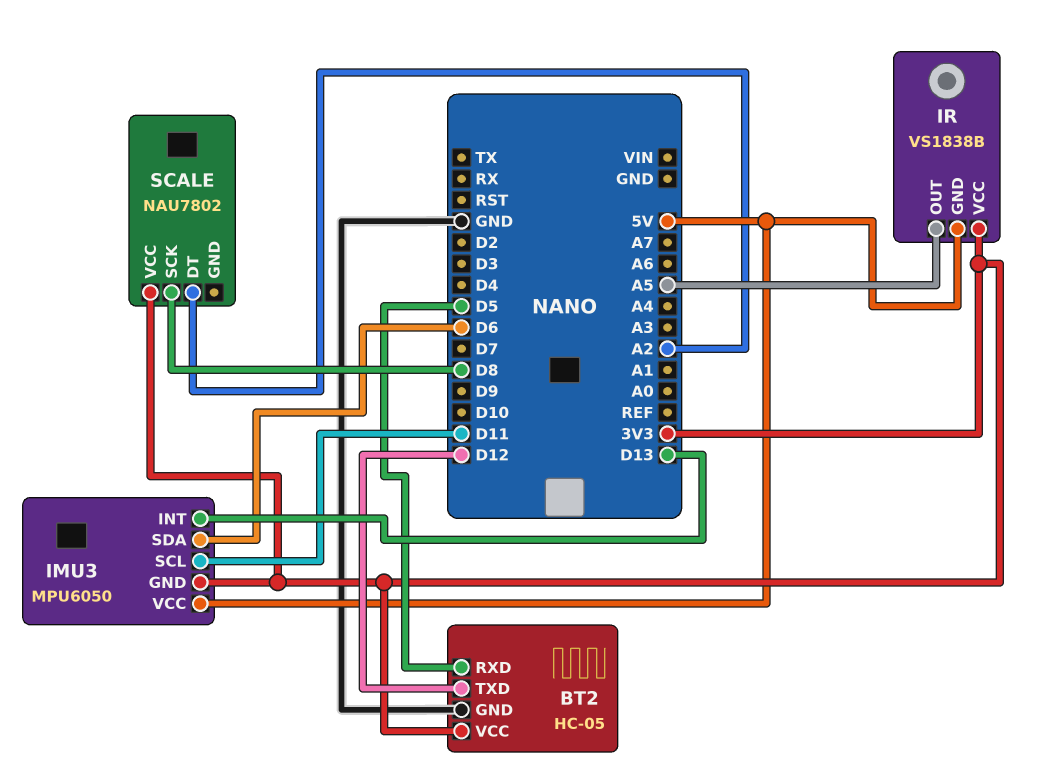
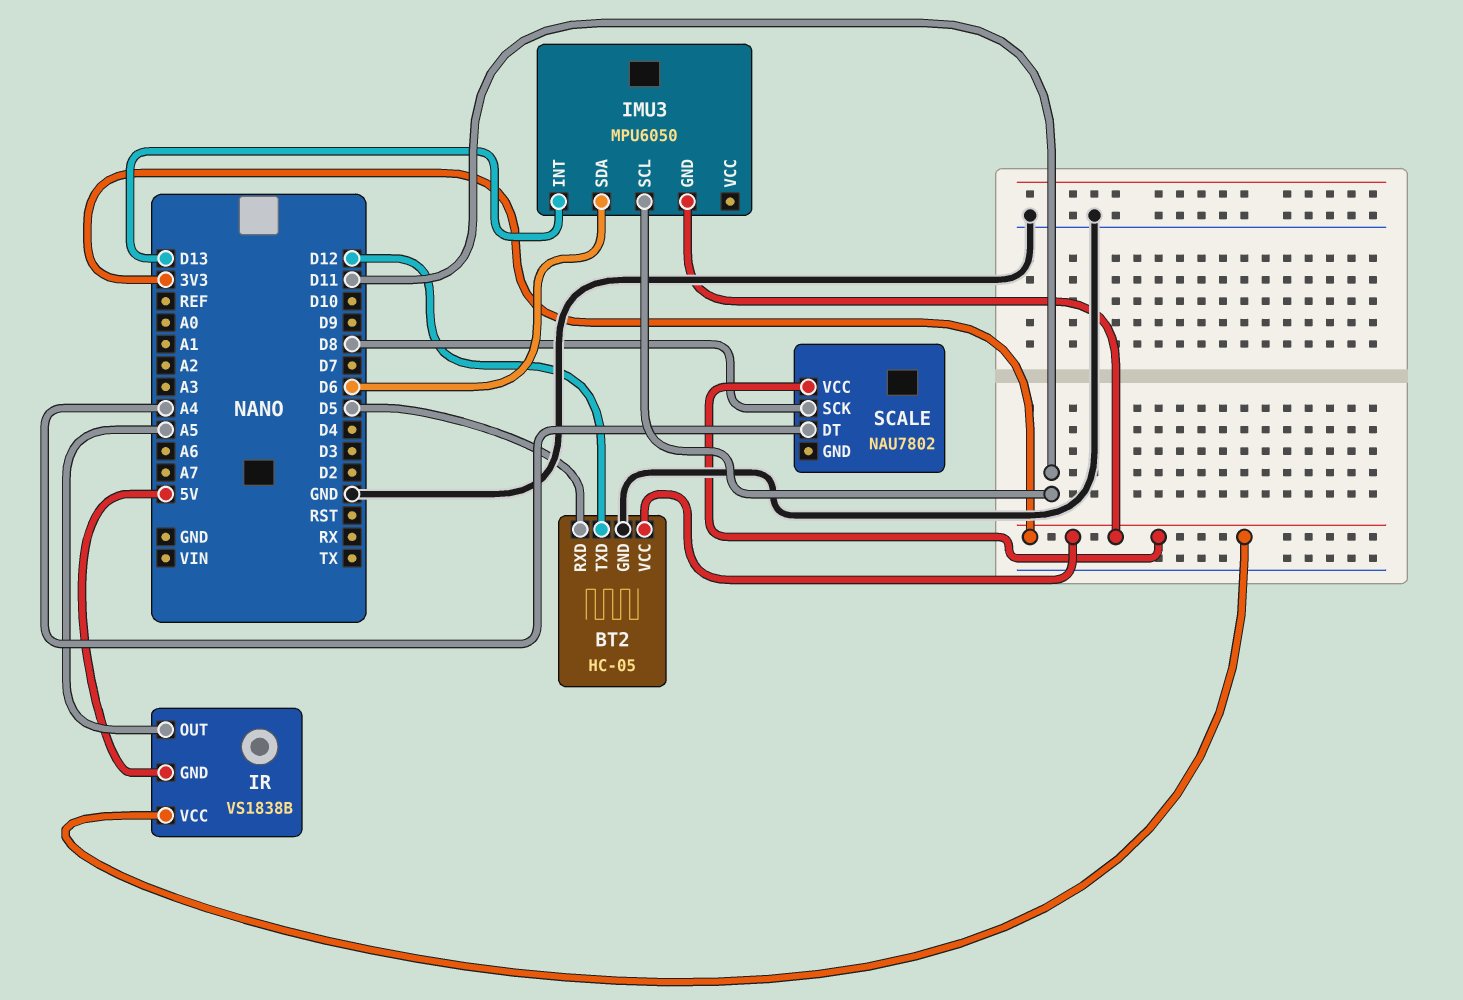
IMU3 pin VCC: 5V -> none
SCALE pin DT: A2 -> A4

